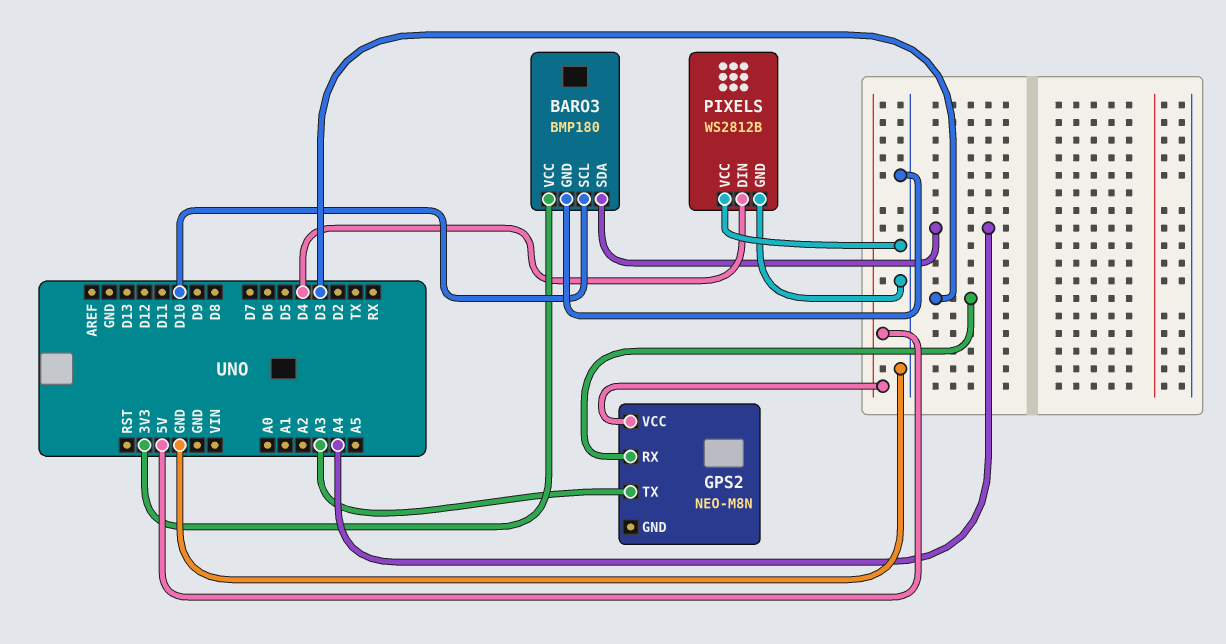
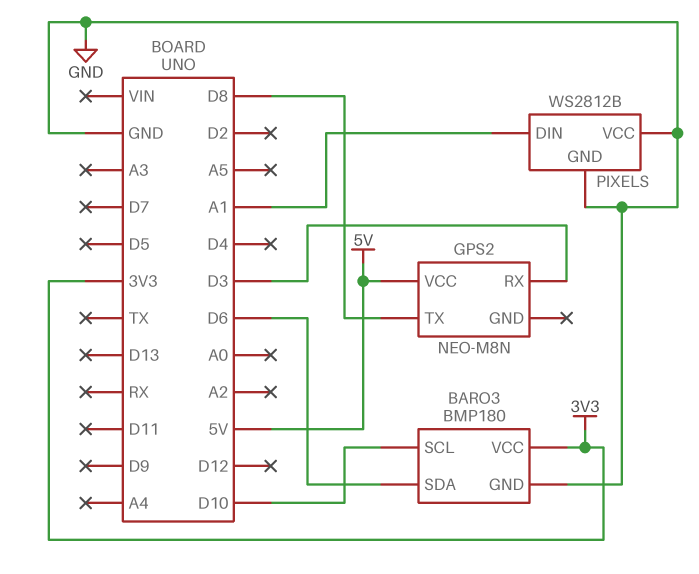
BARO3 pin SDA: A4 -> D6
GPS2 pin TX: A3 -> D8
PIXELS pin DIN: D4 -> A1

